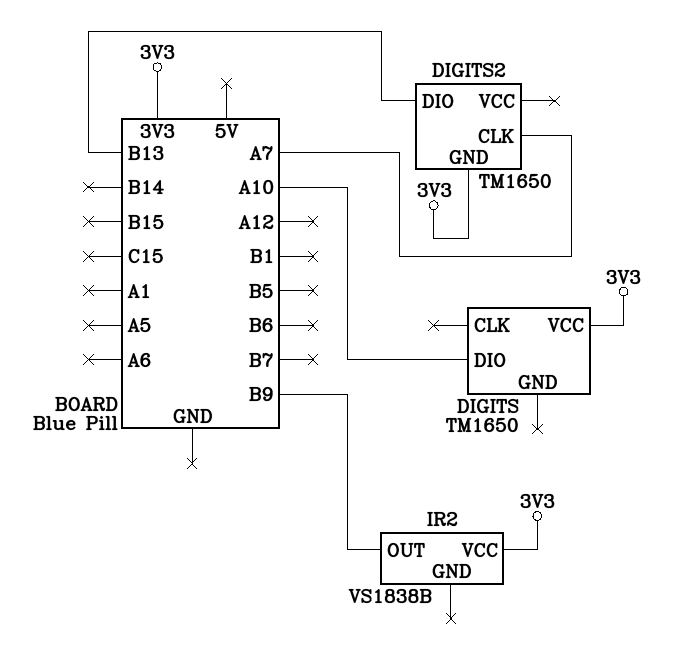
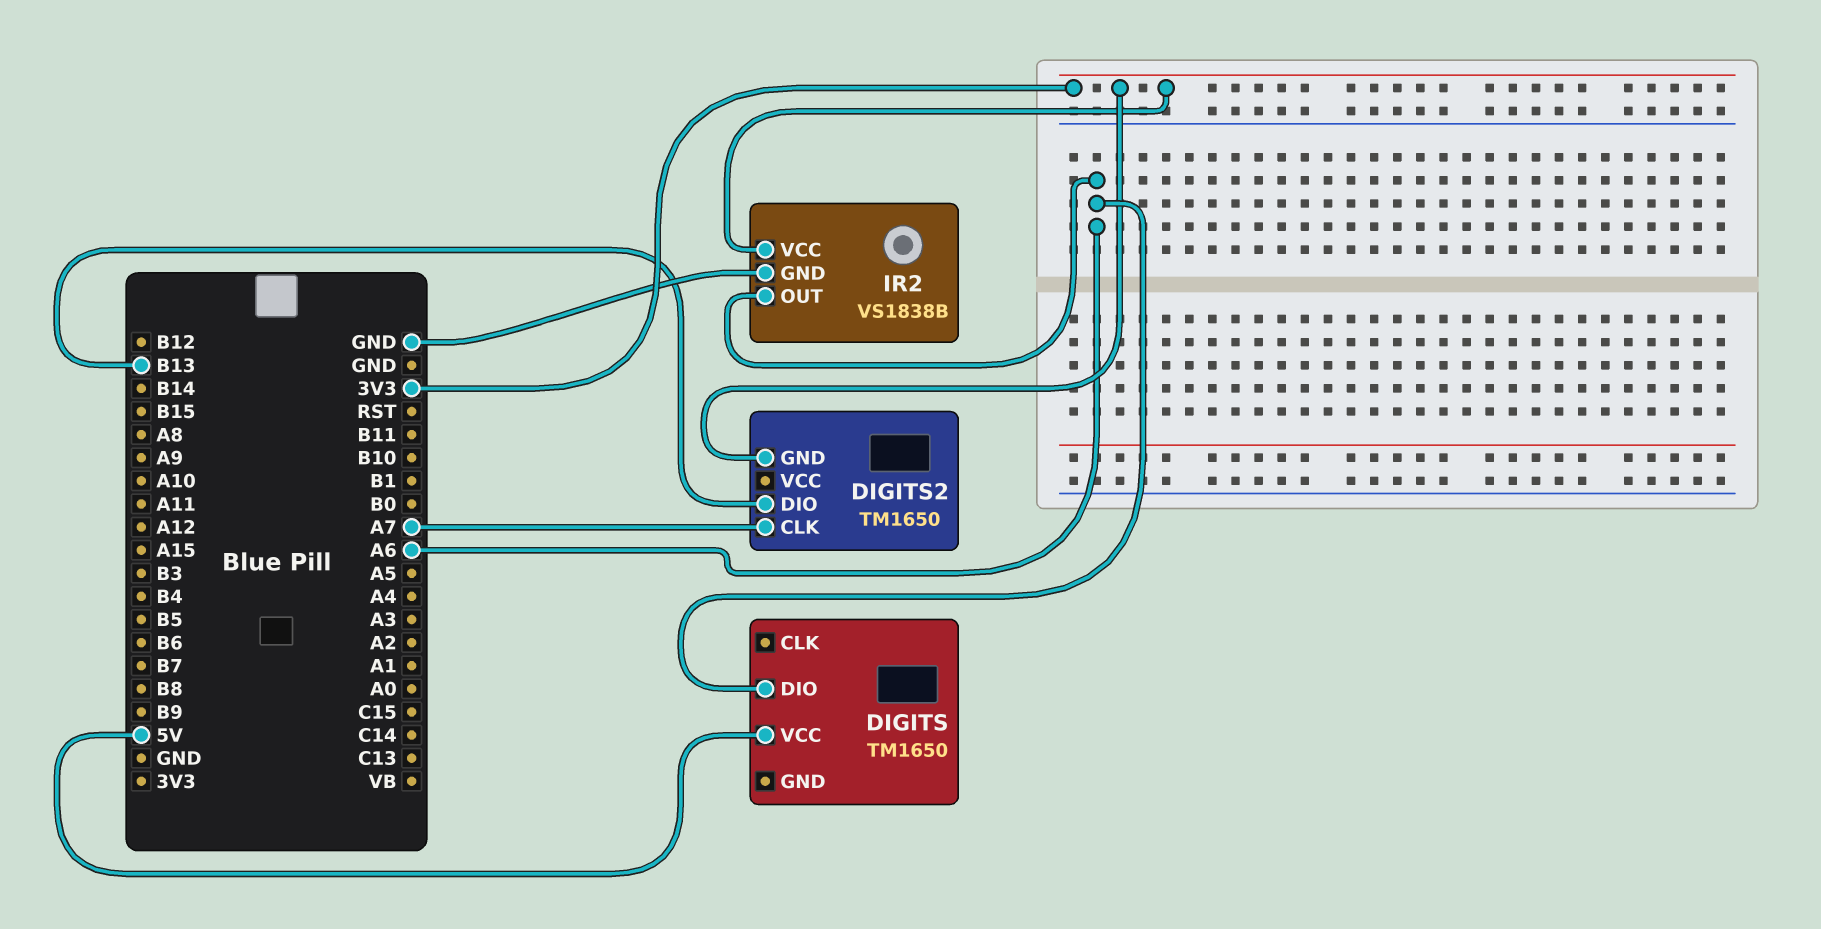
DIGITS pin DIO: A10 -> A6
DIGITS pin VCC: 3V3 -> 5V
IR2 pin GND: none -> GND
IR2 pin OUT: B9 -> A6

